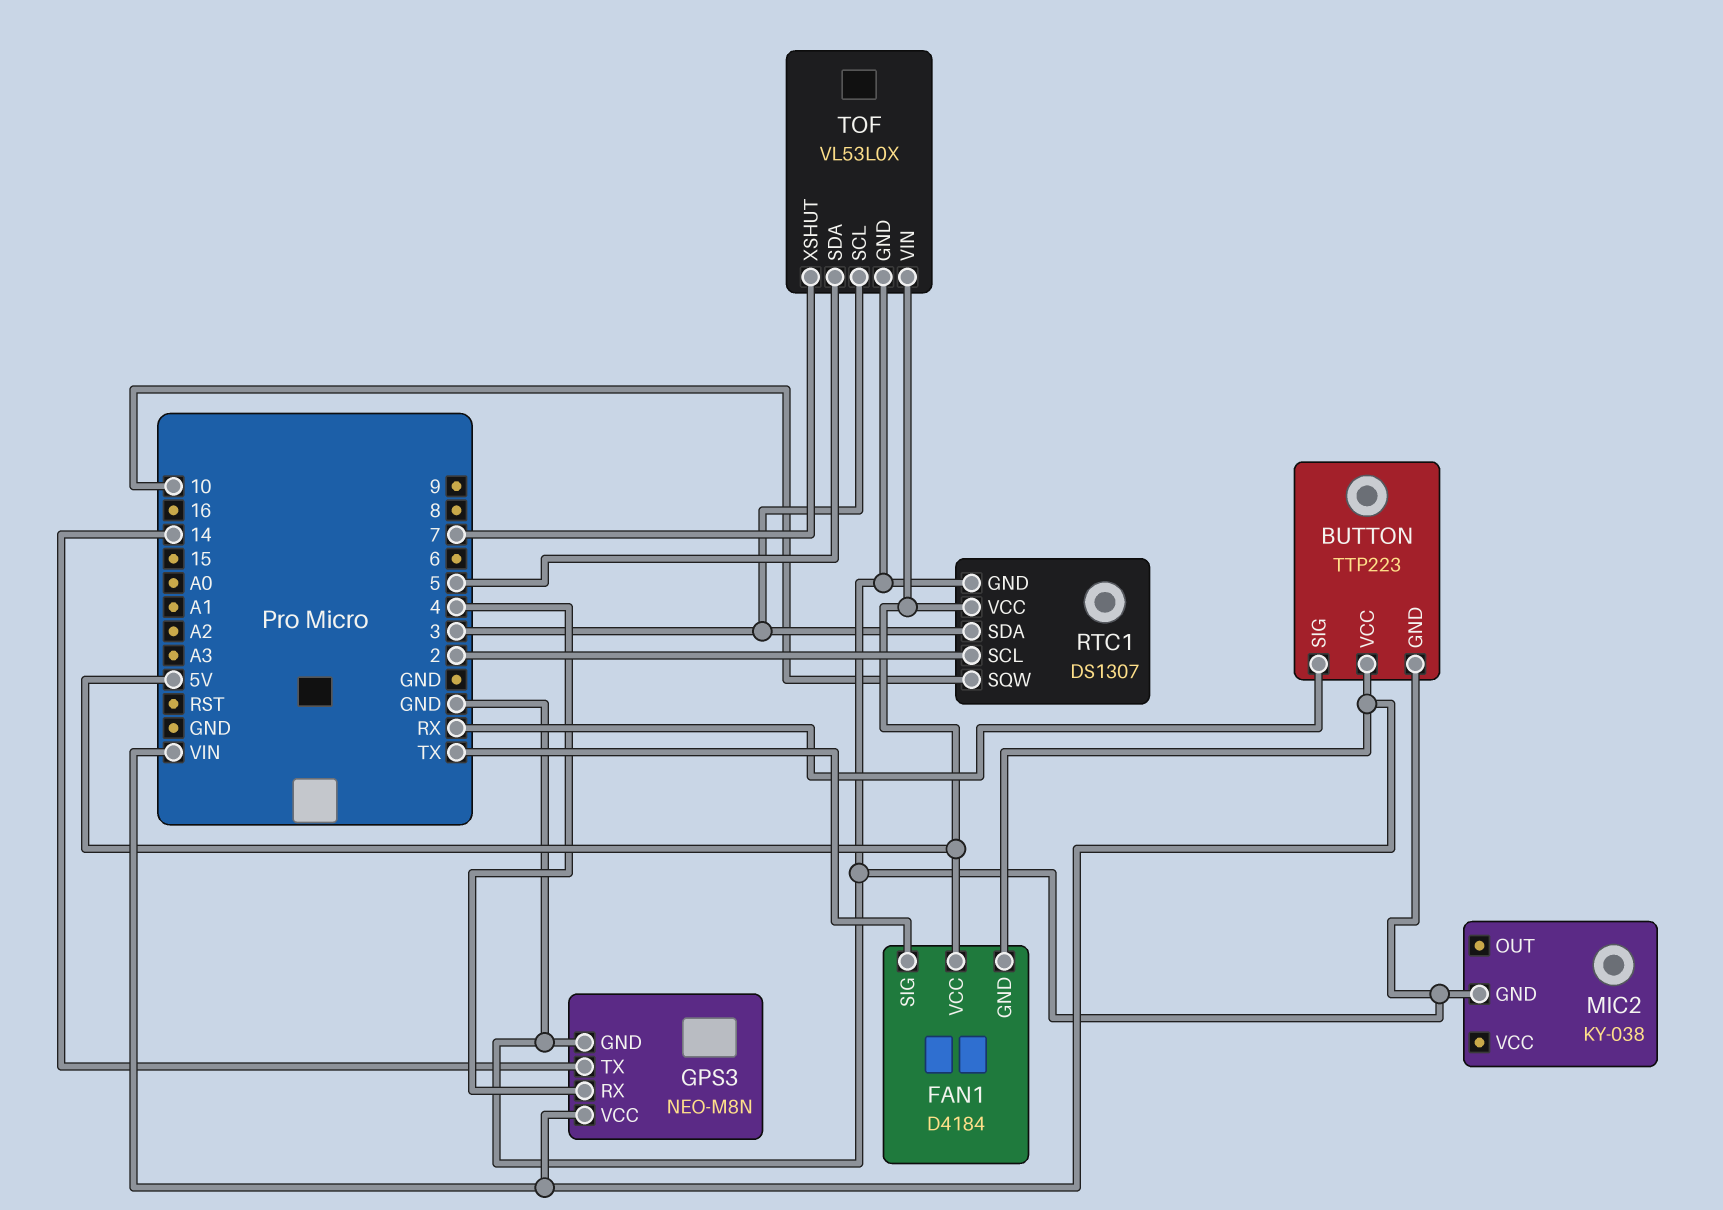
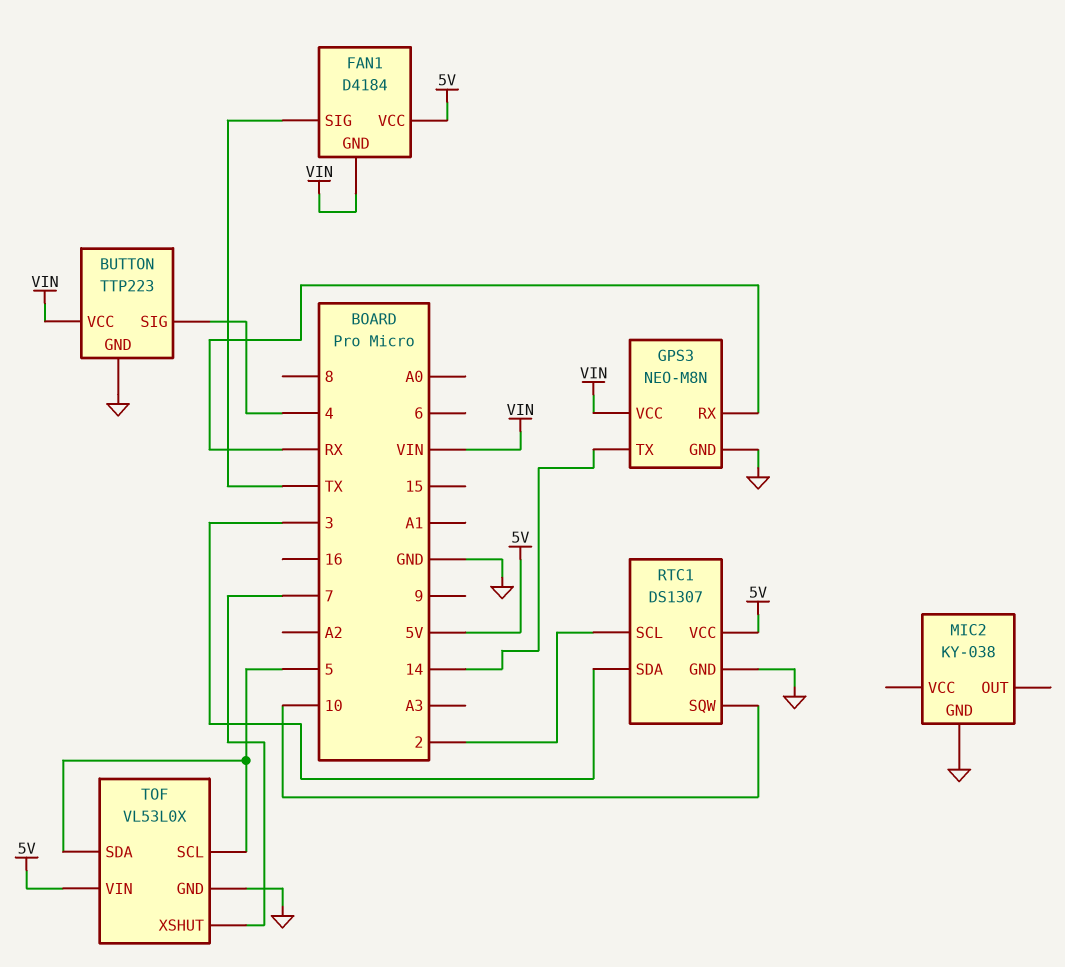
BUTTON pin SIG: RX -> 4
GPS3 pin RX: 4 -> RX
TOF pin SCL: 3 -> 5

